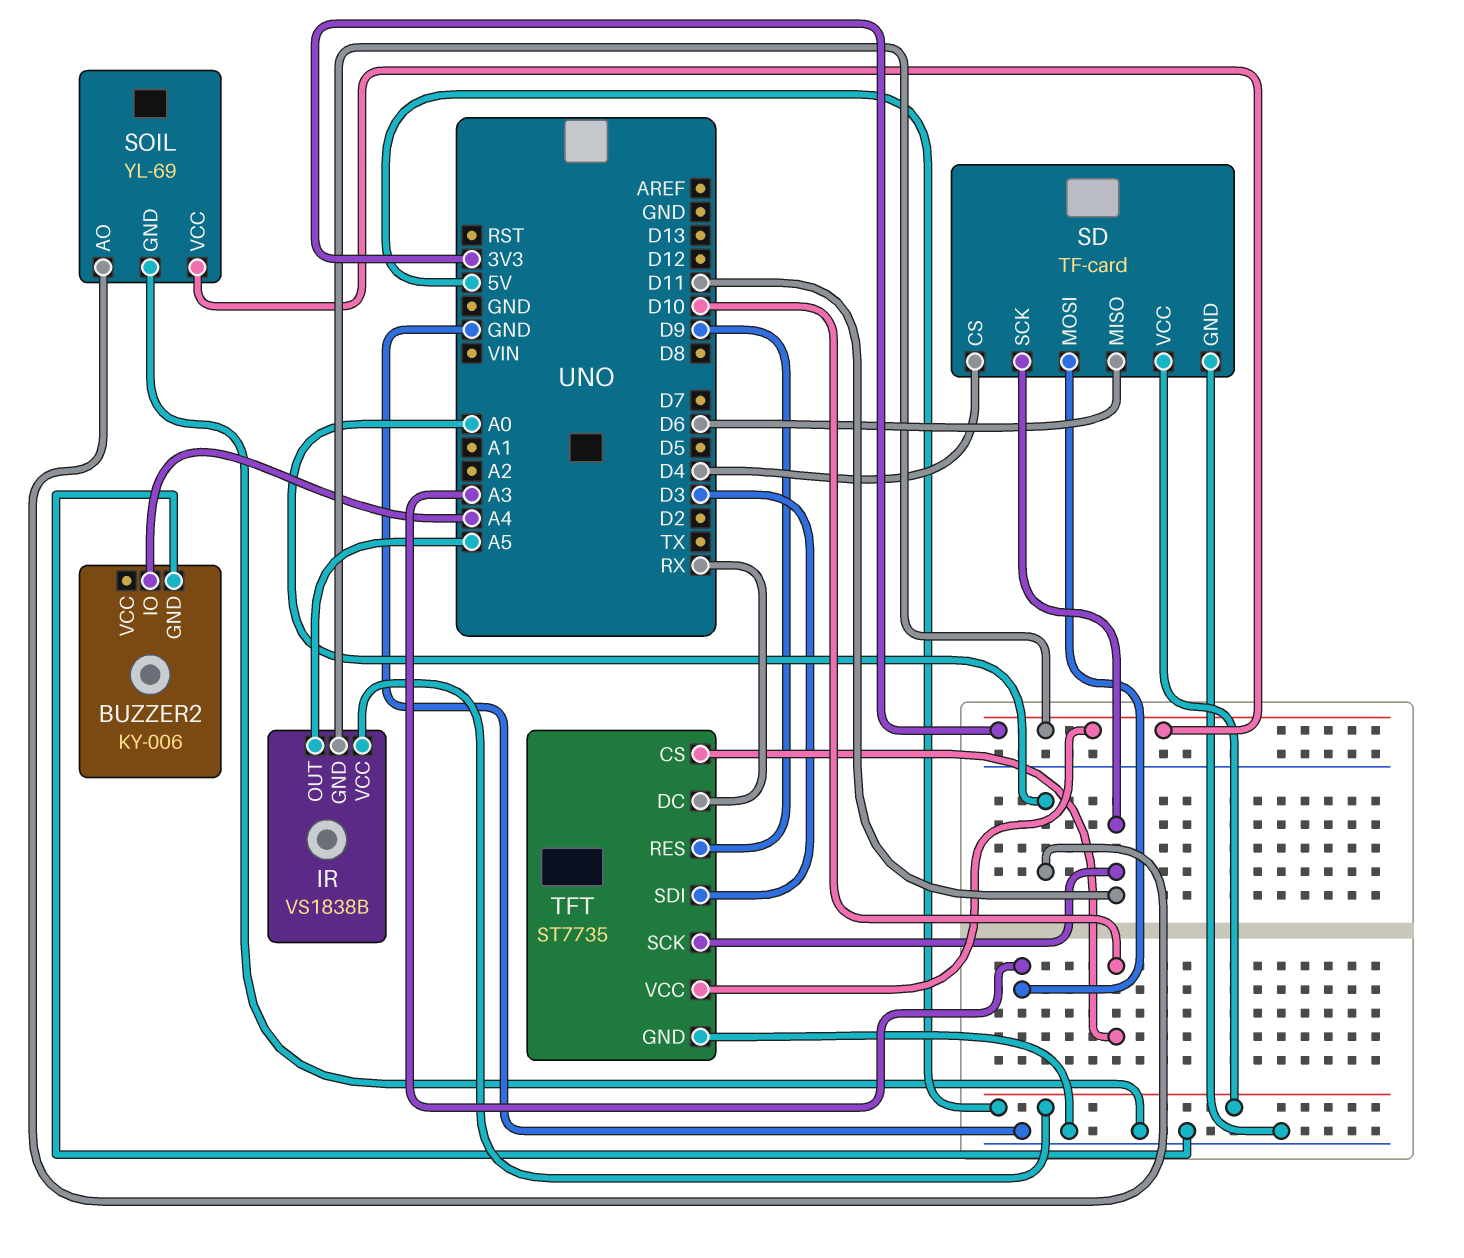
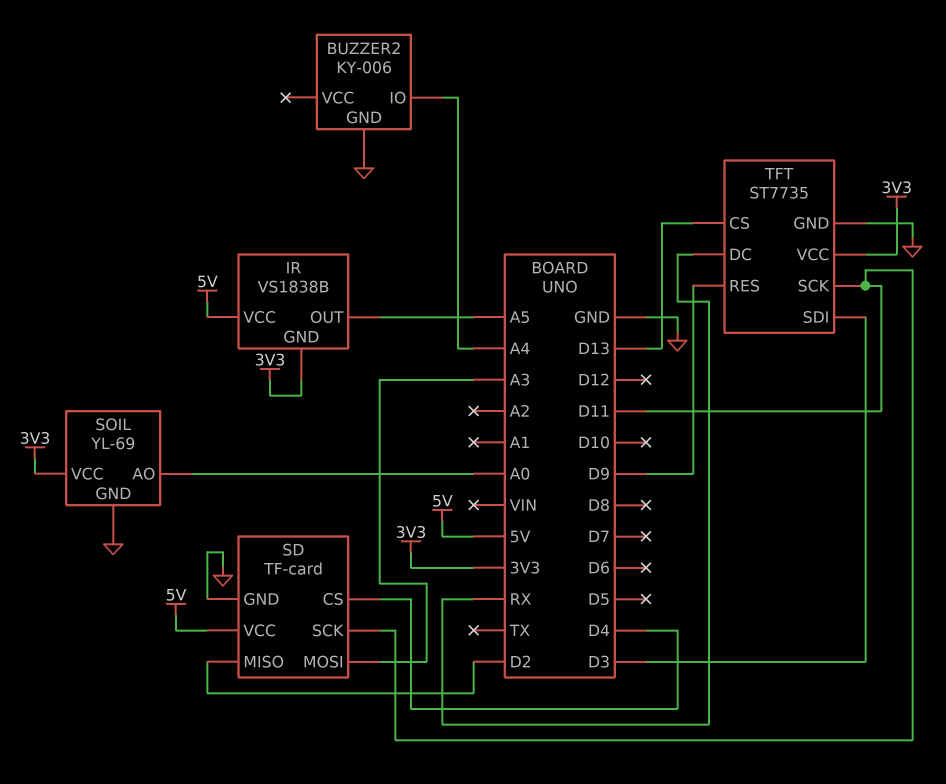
SD pin MISO: D6 -> D2
TFT pin CS: D10 -> D13

